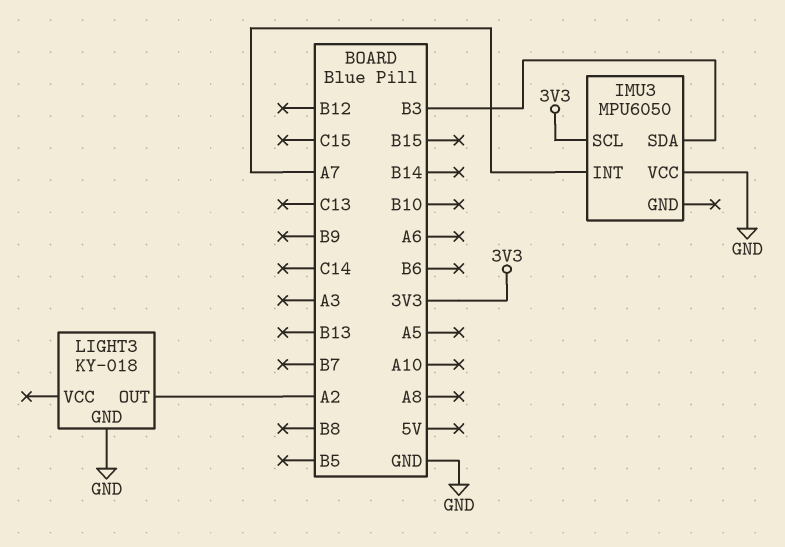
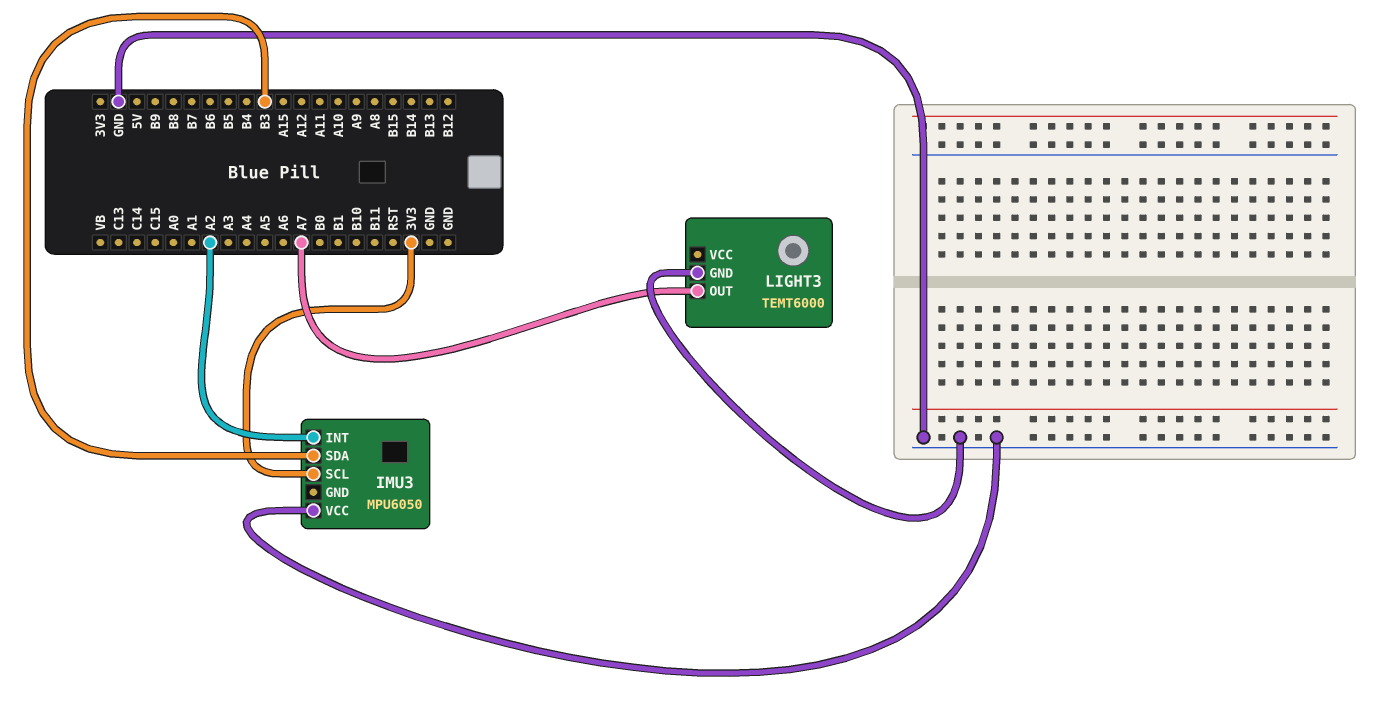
IMU3 pin INT: A7 -> A2
LIGHT3: KY-018 -> TEMT6000
LIGHT3 pin OUT: A2 -> A7

